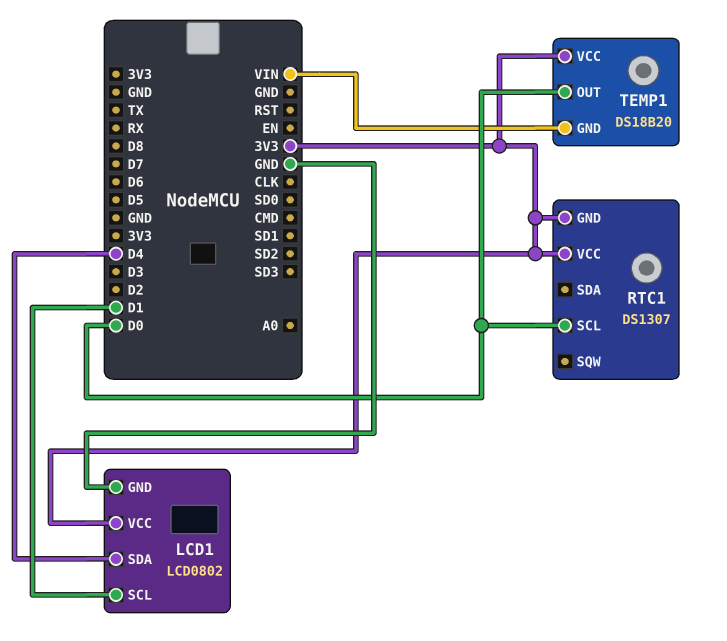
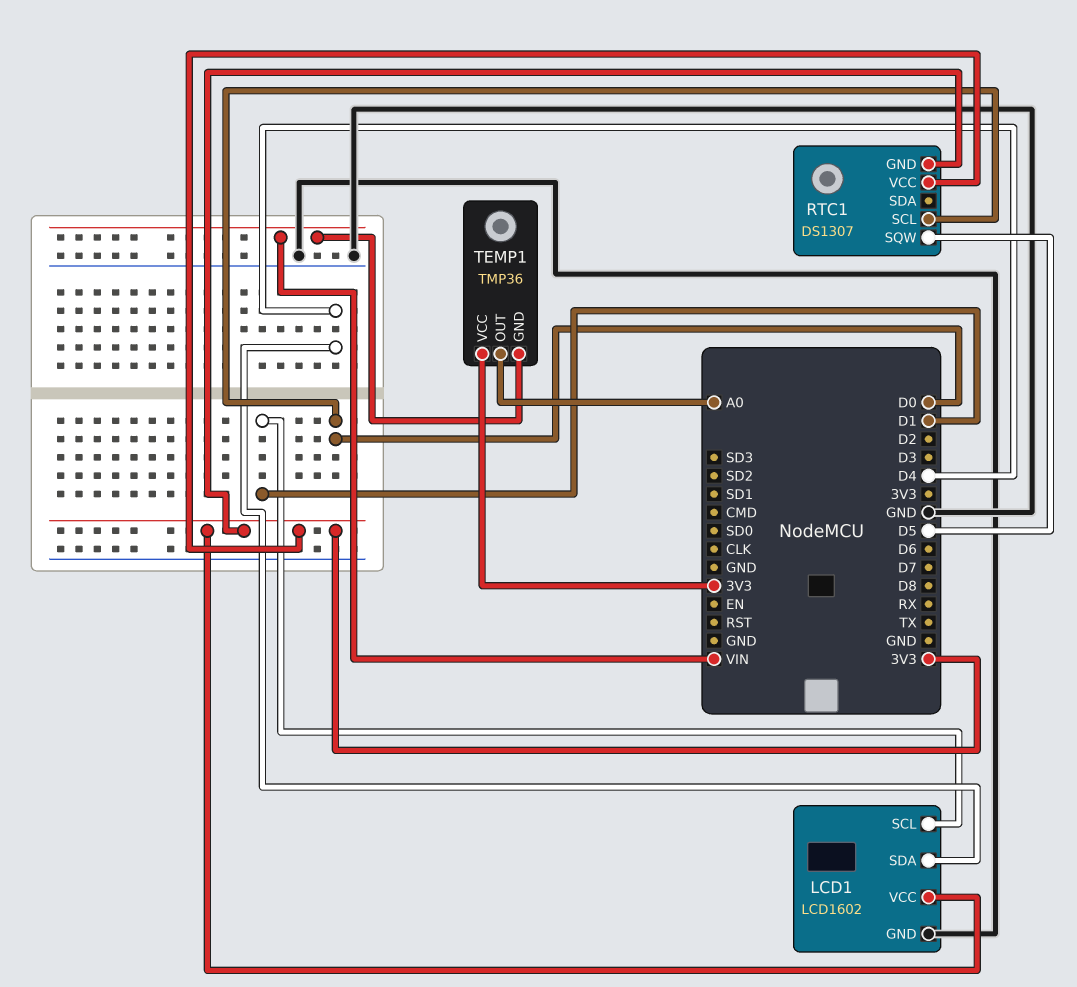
LCD1: LCD0802 -> LCD1602
RTC1 pin SQW: none -> D5
TEMP1: DS18B20 -> TMP36
TEMP1 pin OUT: D0 -> A0

